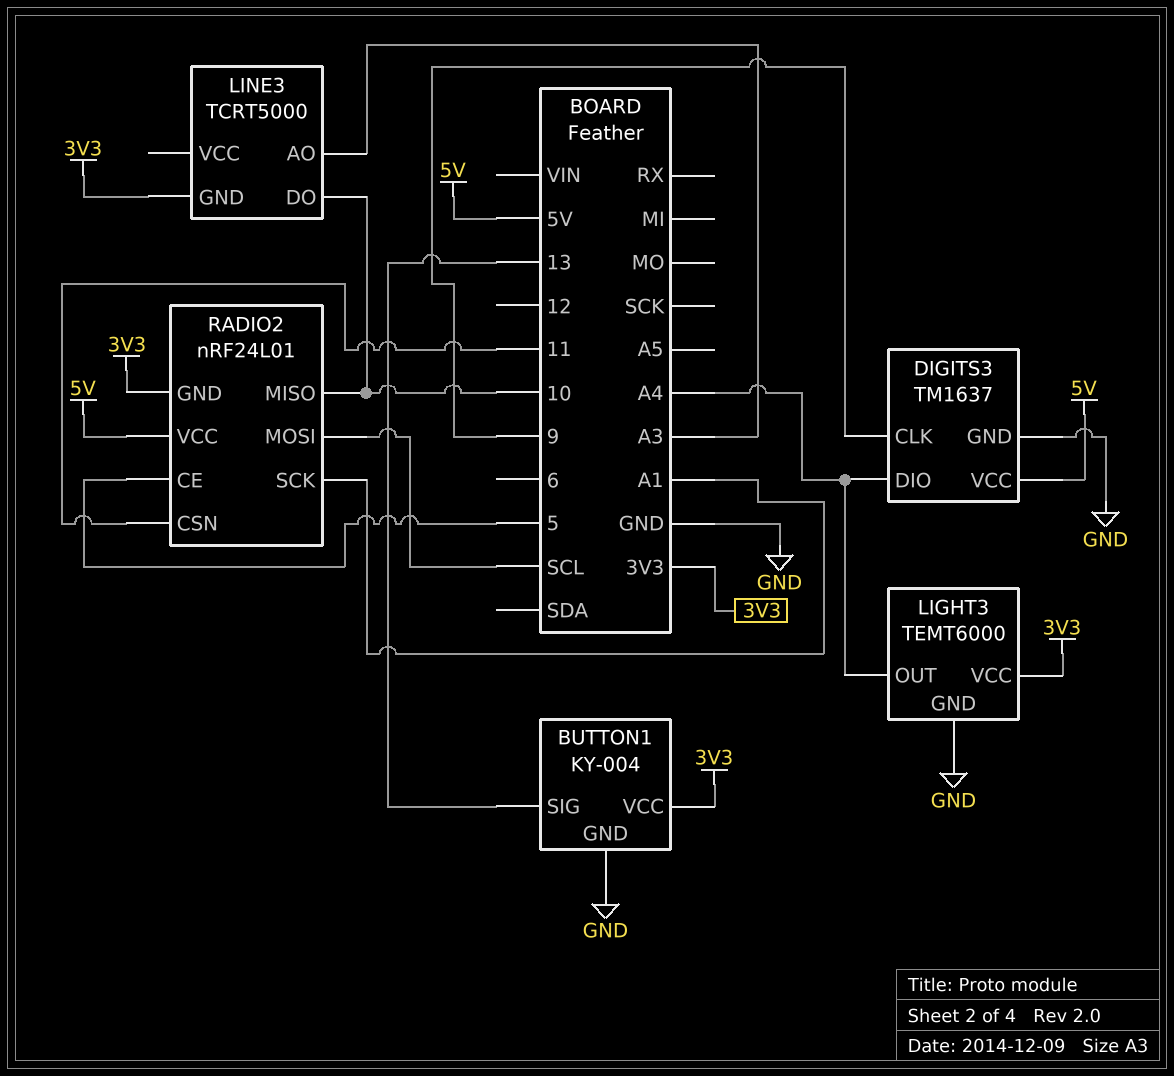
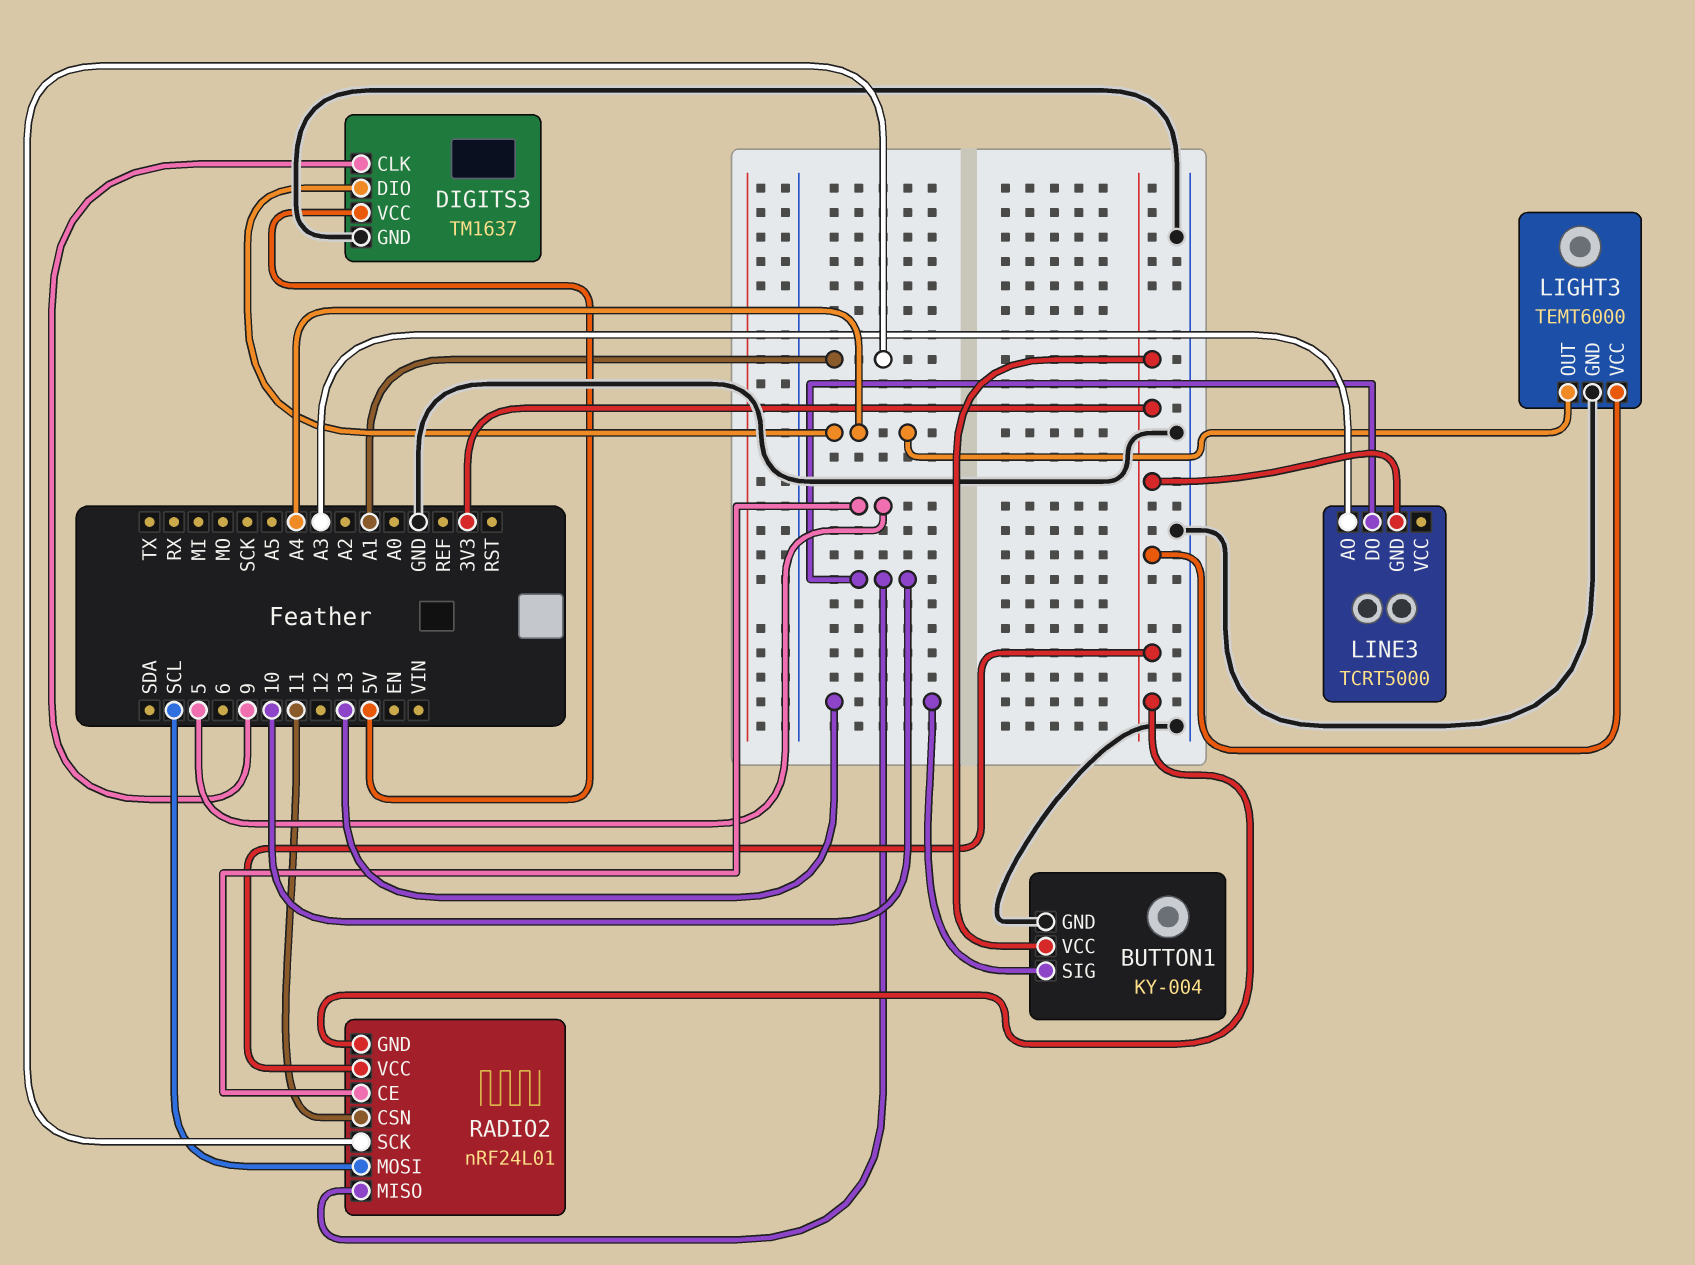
RADIO2 pin VCC: 5V -> 3V3

